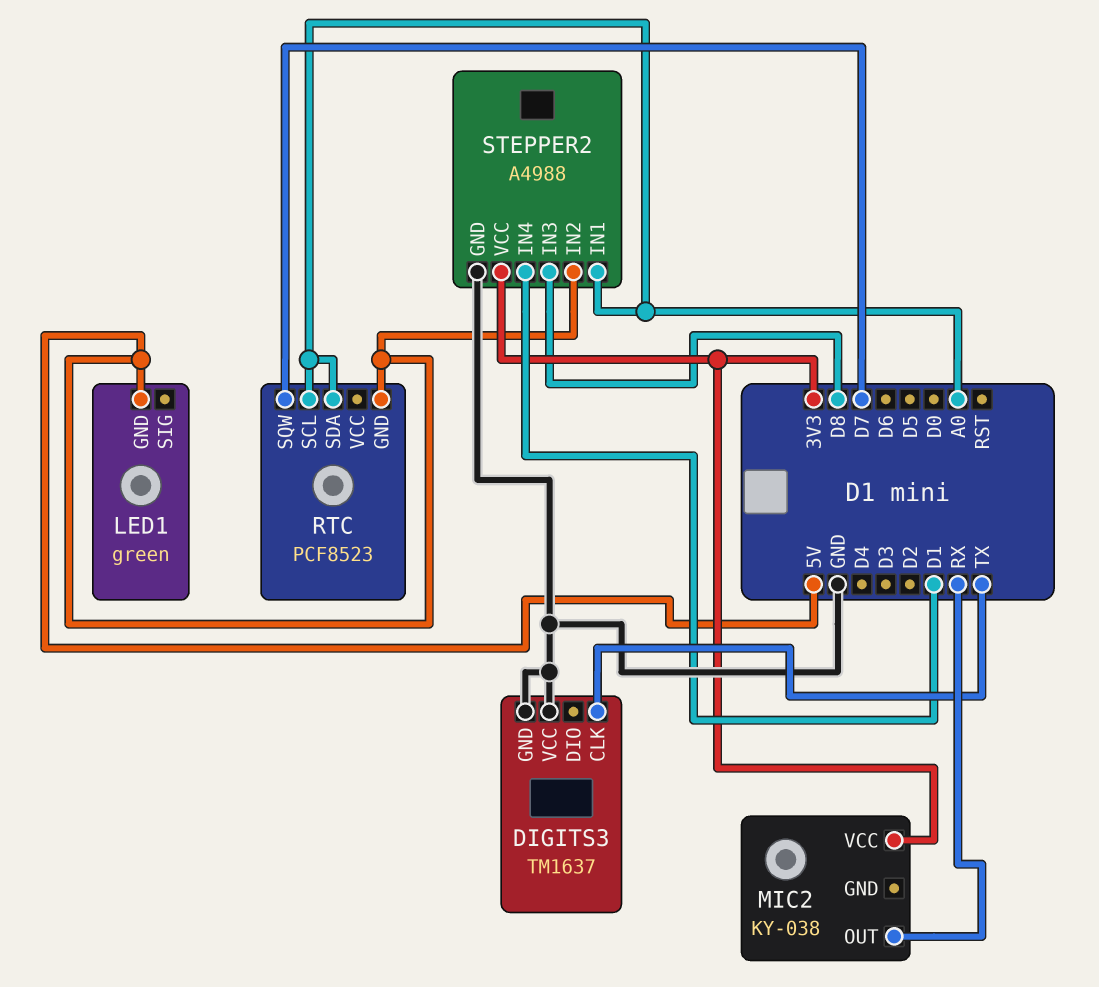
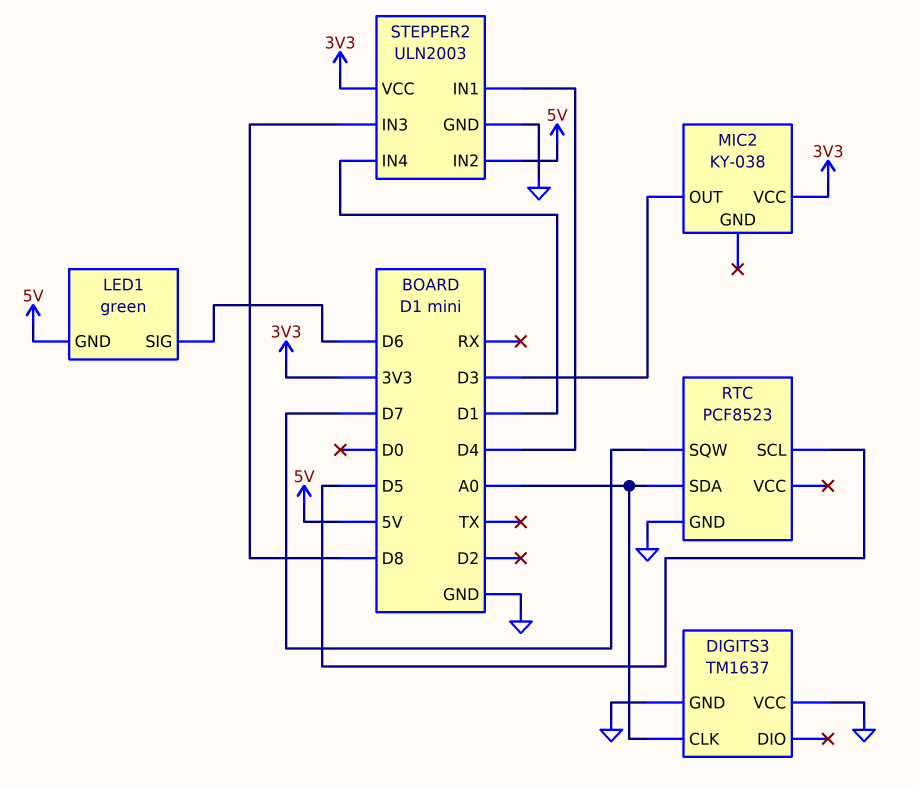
DIGITS3 pin CLK: TX -> A0
LED1 pin SIG: none -> D6
MIC2 pin OUT: RX -> D3
RTC pin GND: 5V -> GND
RTC pin SCL: A0 -> D5
STEPPER2: A4988 -> ULN2003
STEPPER2 pin IN1: A0 -> D4

